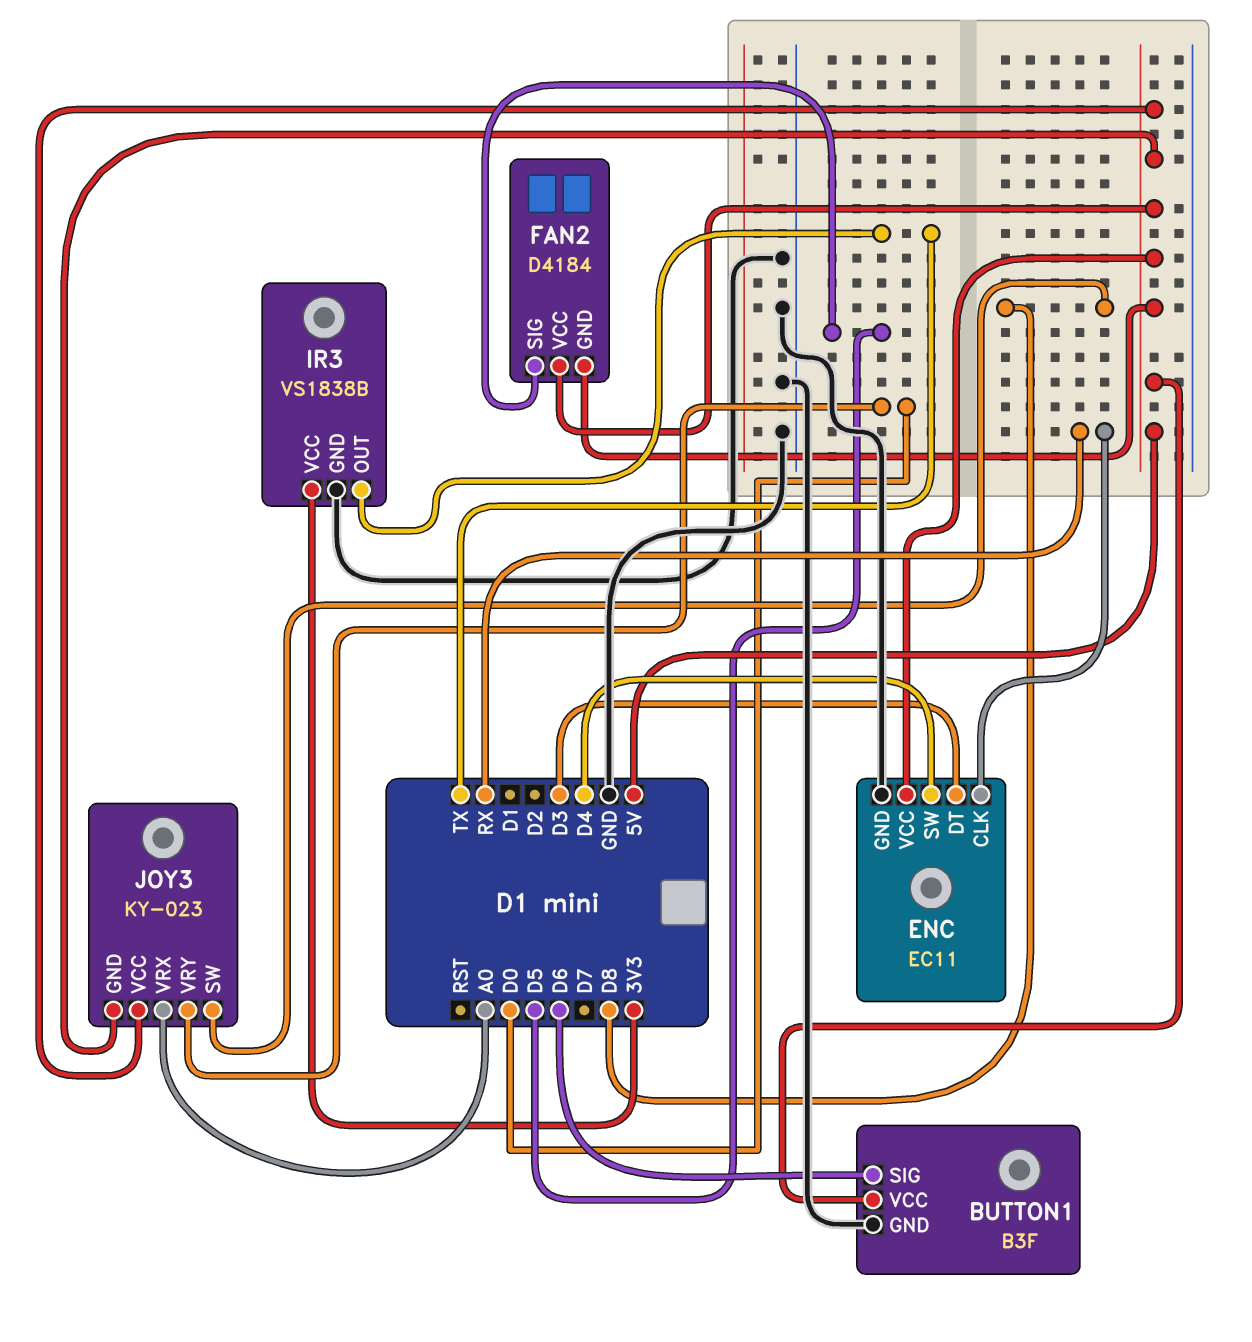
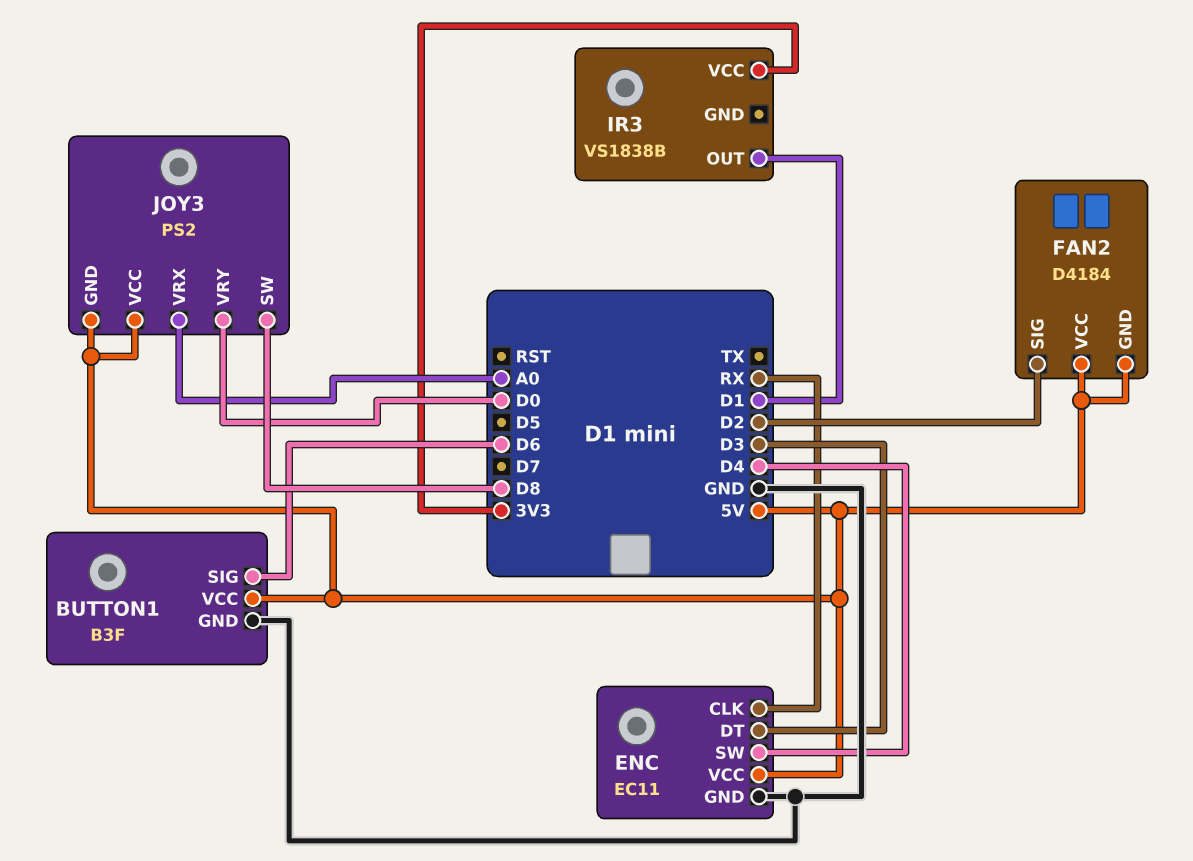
FAN2 pin SIG: D5 -> D2
IR3 pin GND: GND -> none
IR3 pin OUT: TX -> D1
JOY3: KY-023 -> PS2

